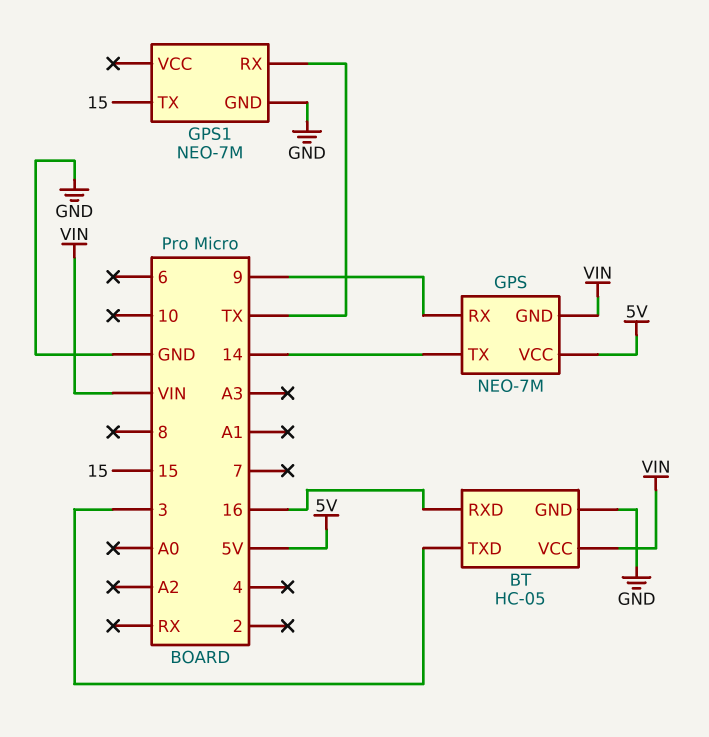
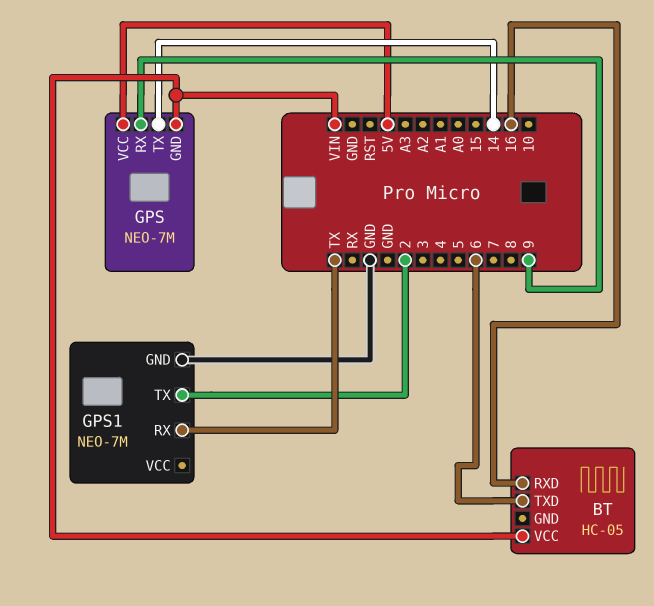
BT pin GND: GND -> none
BT pin TXD: 3 -> 6
GPS1 pin TX: 15 -> 2

